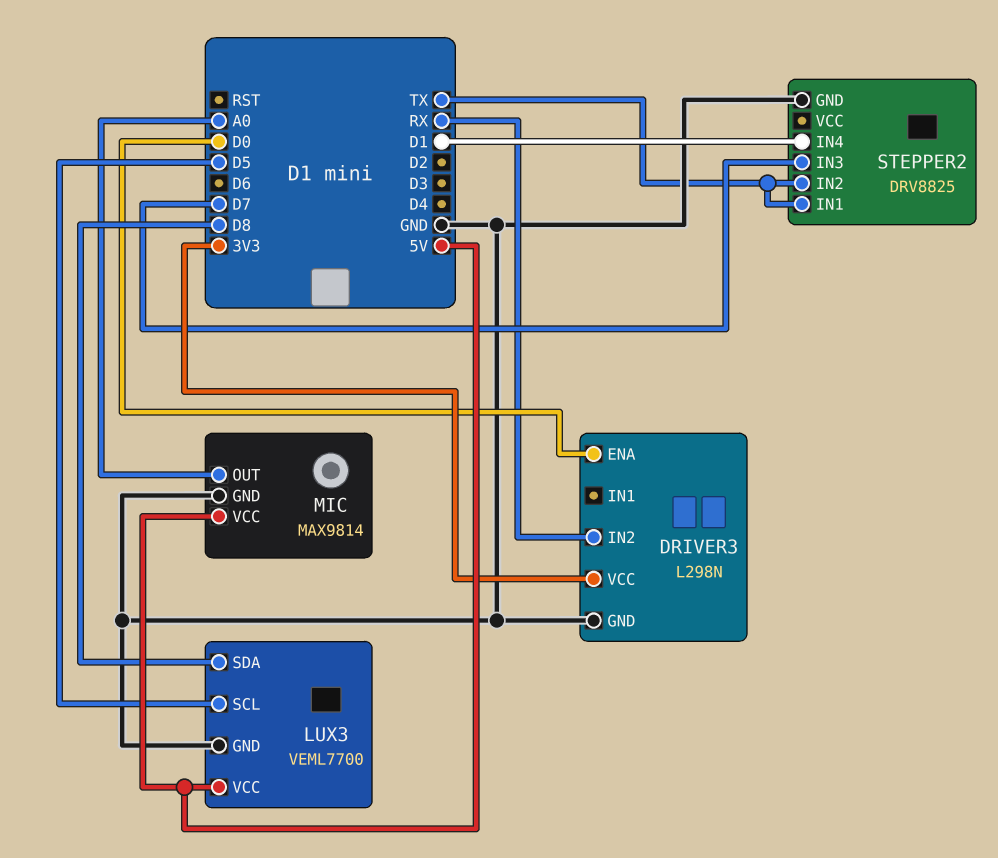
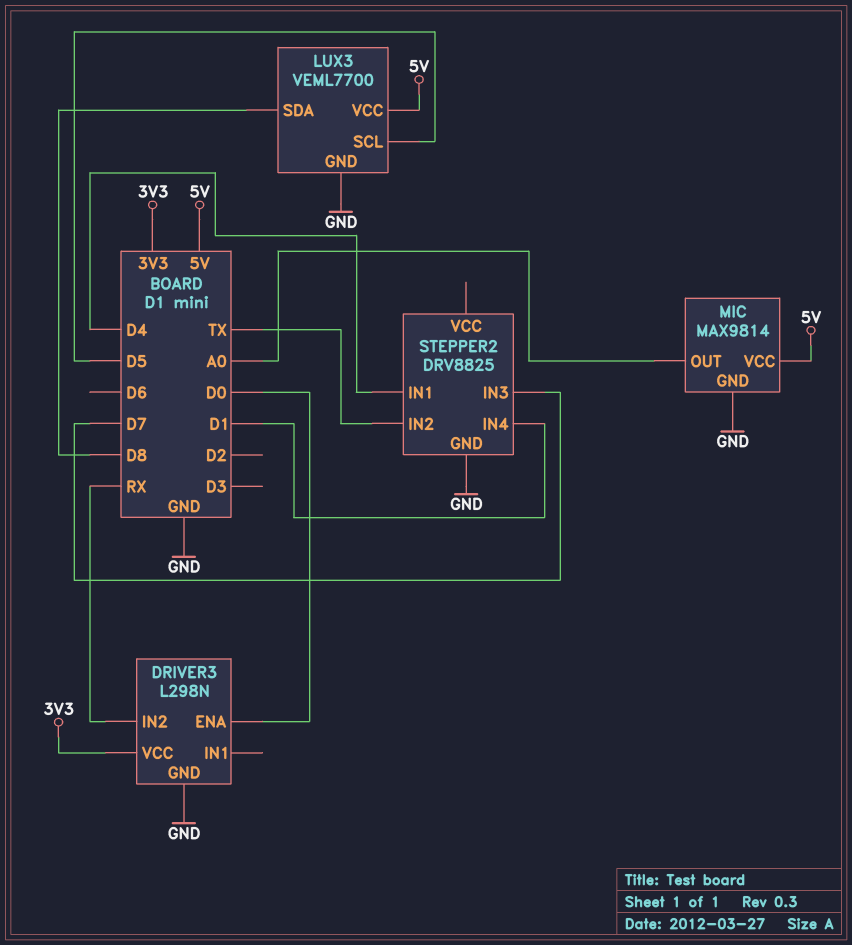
STEPPER2 pin IN1: TX -> D4

